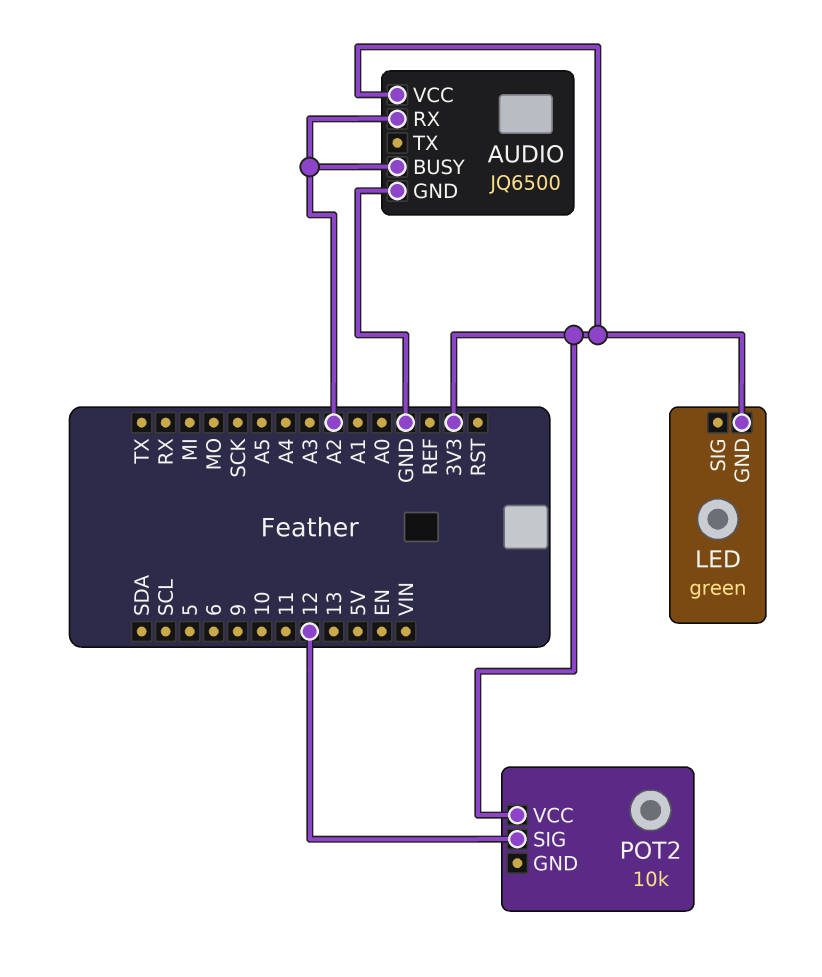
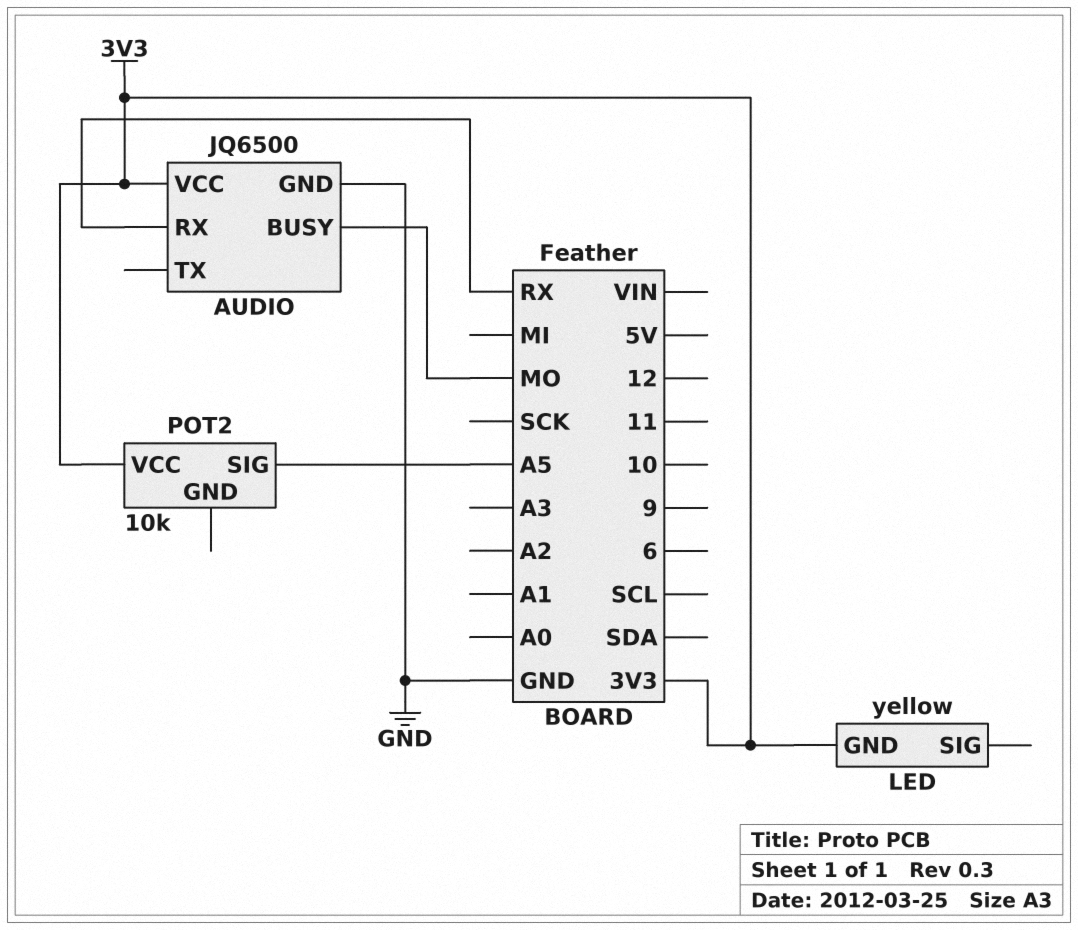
AUDIO pin BUSY: A2 -> MO
AUDIO pin RX: A2 -> RX
LED: green -> yellow
POT2 pin SIG: 12 -> A5

